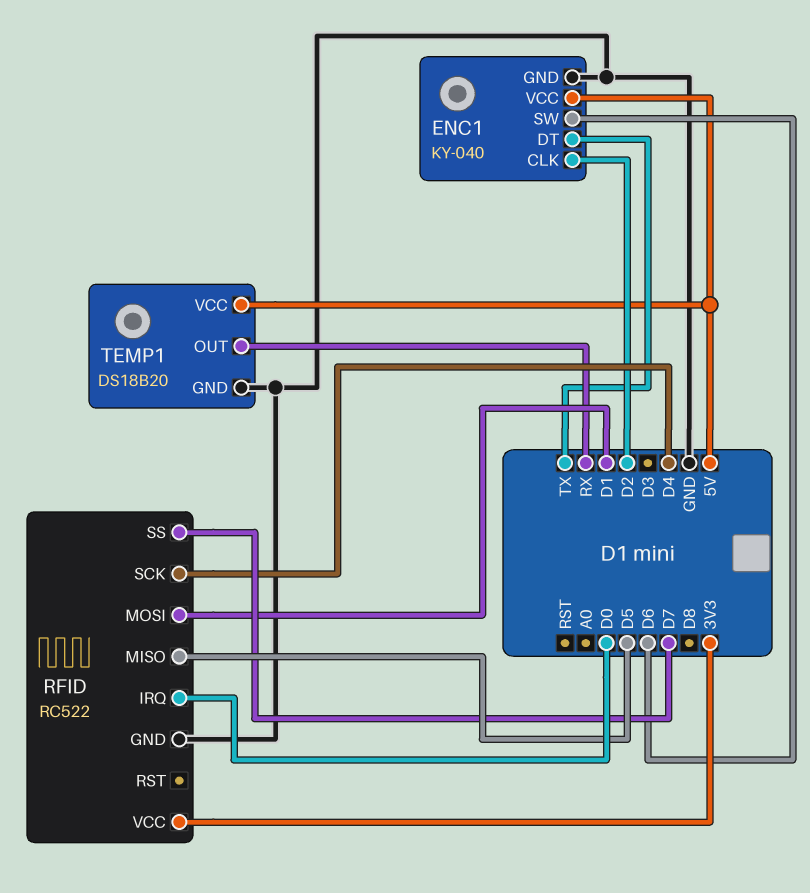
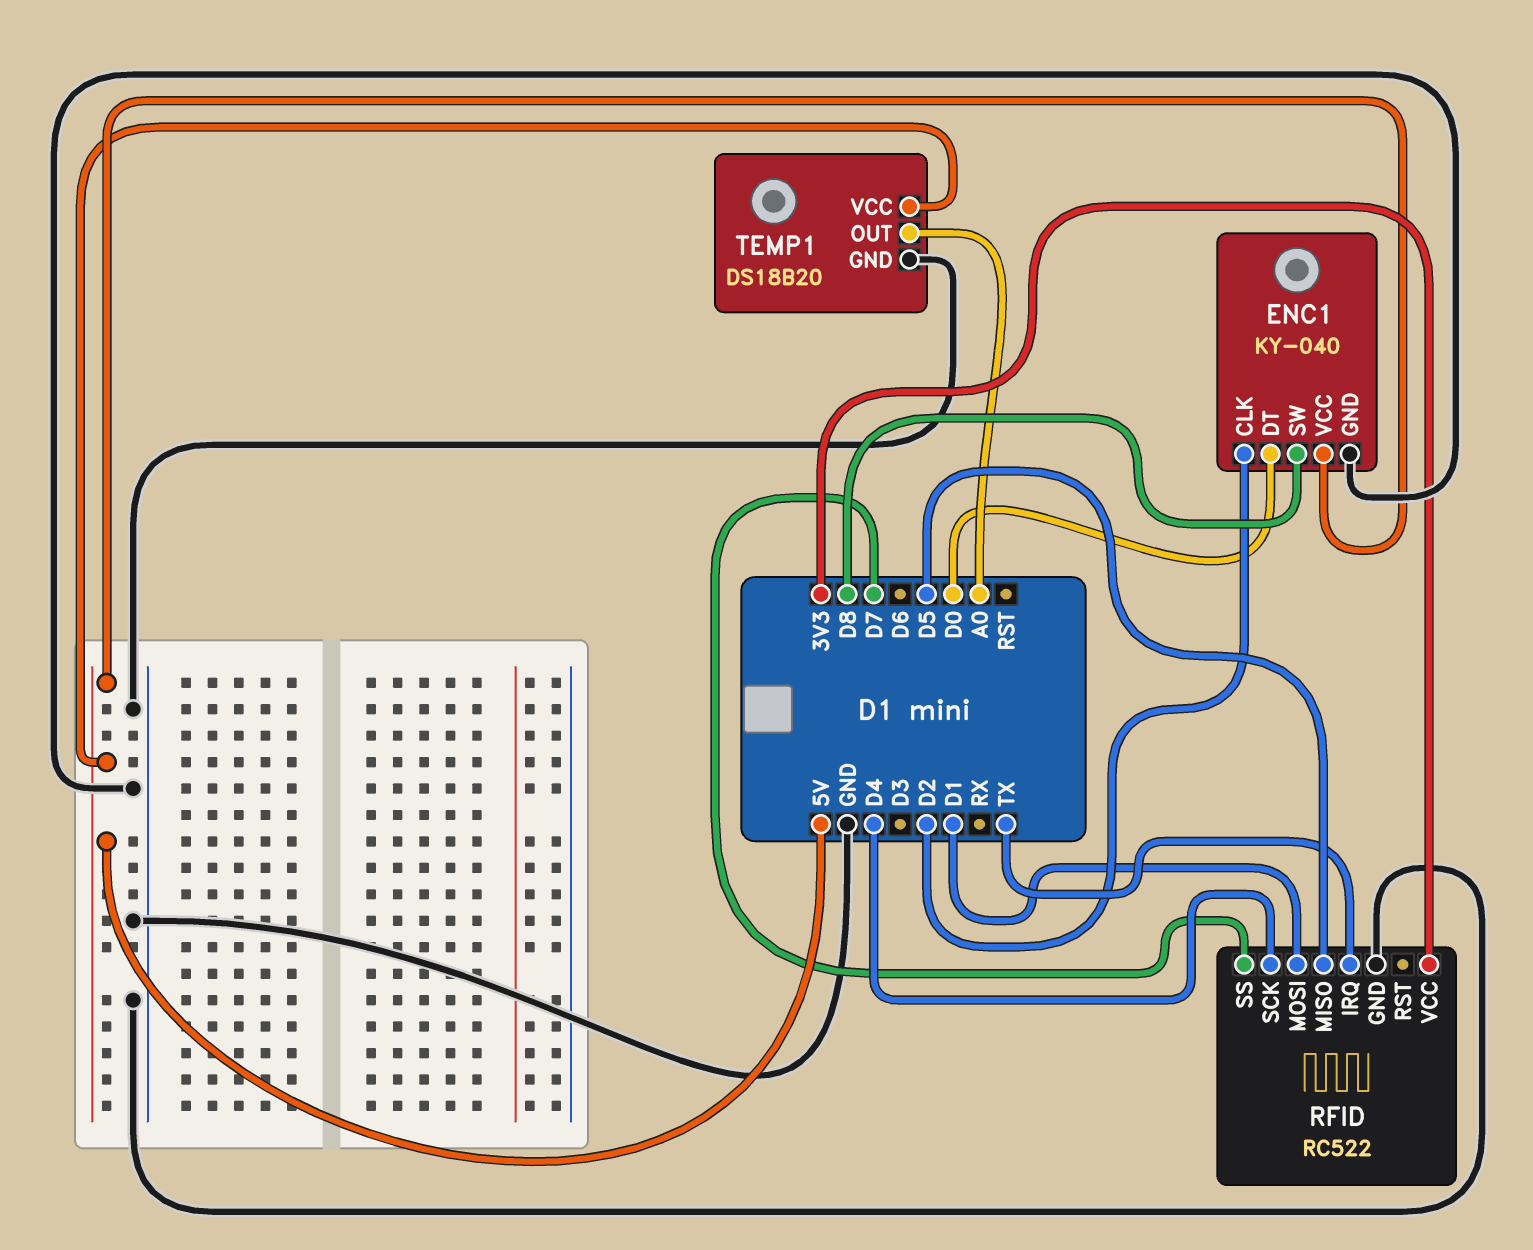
ENC1 pin DT: TX -> D0
ENC1 pin SW: D6 -> D8
RFID pin IRQ: D0 -> TX
TEMP1 pin OUT: RX -> A0

